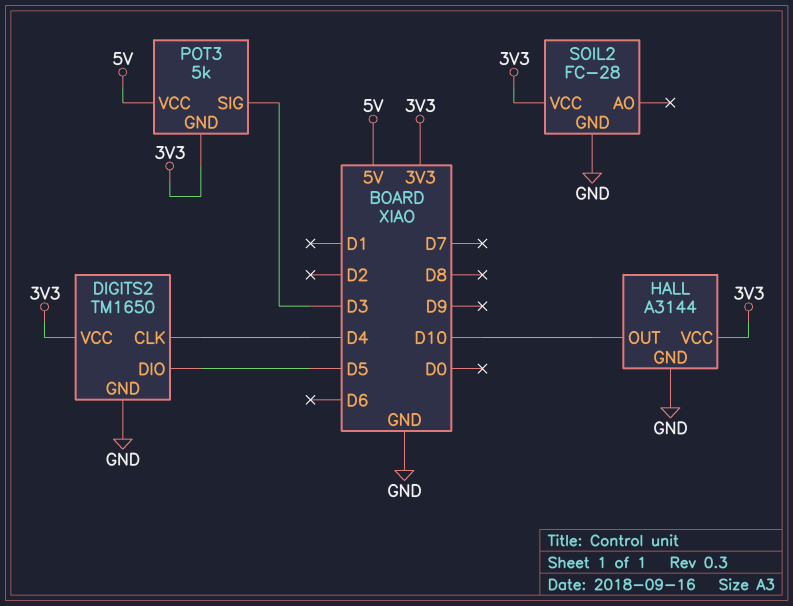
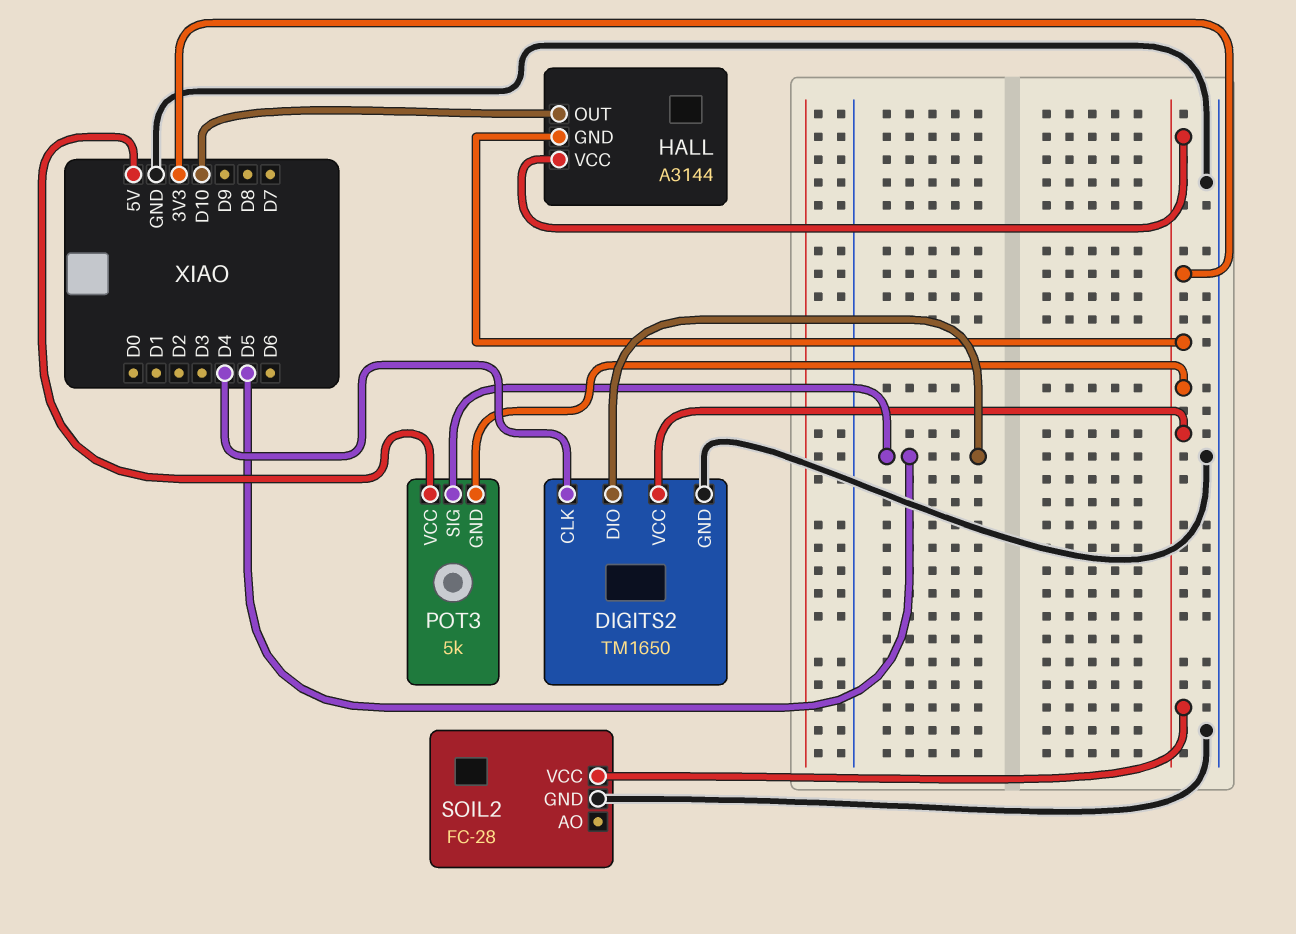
HALL pin GND: GND -> 3V3
POT3 pin SIG: D3 -> D5

